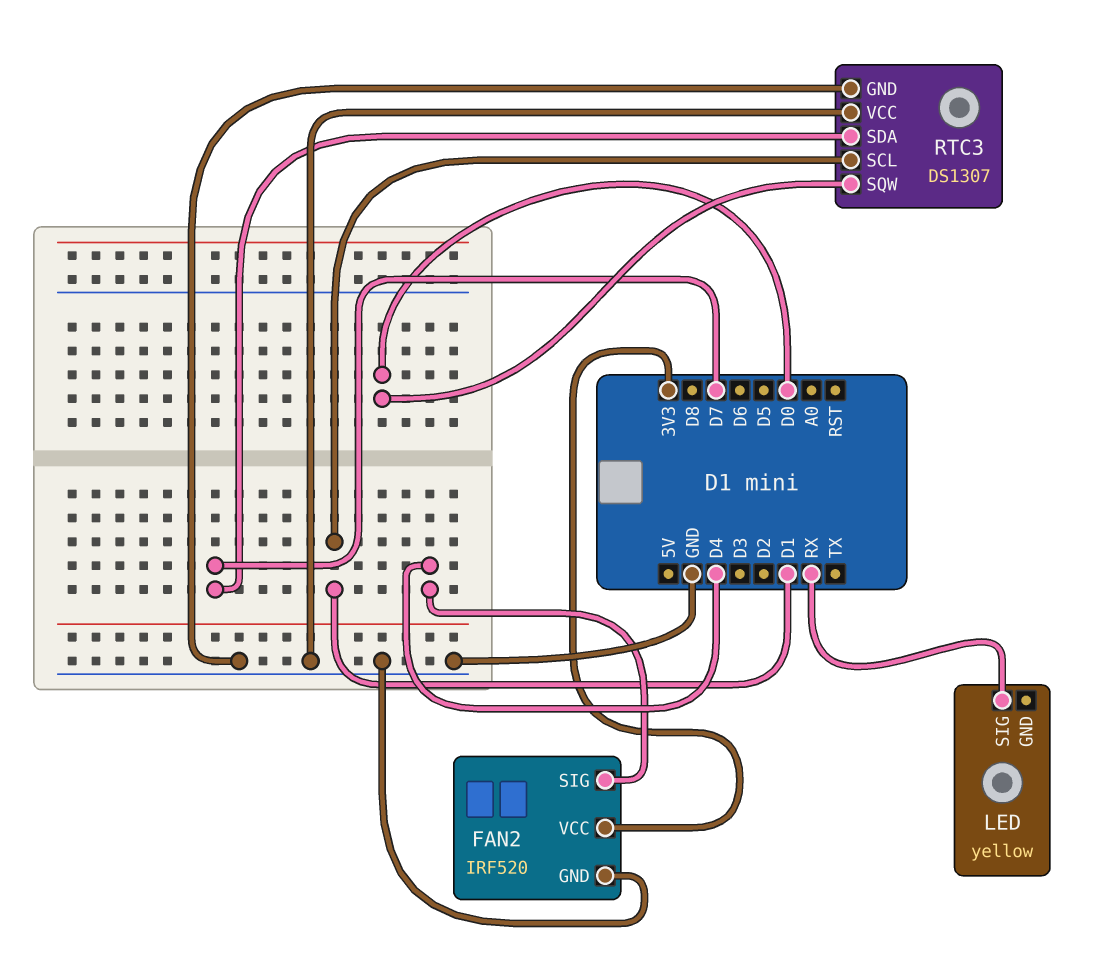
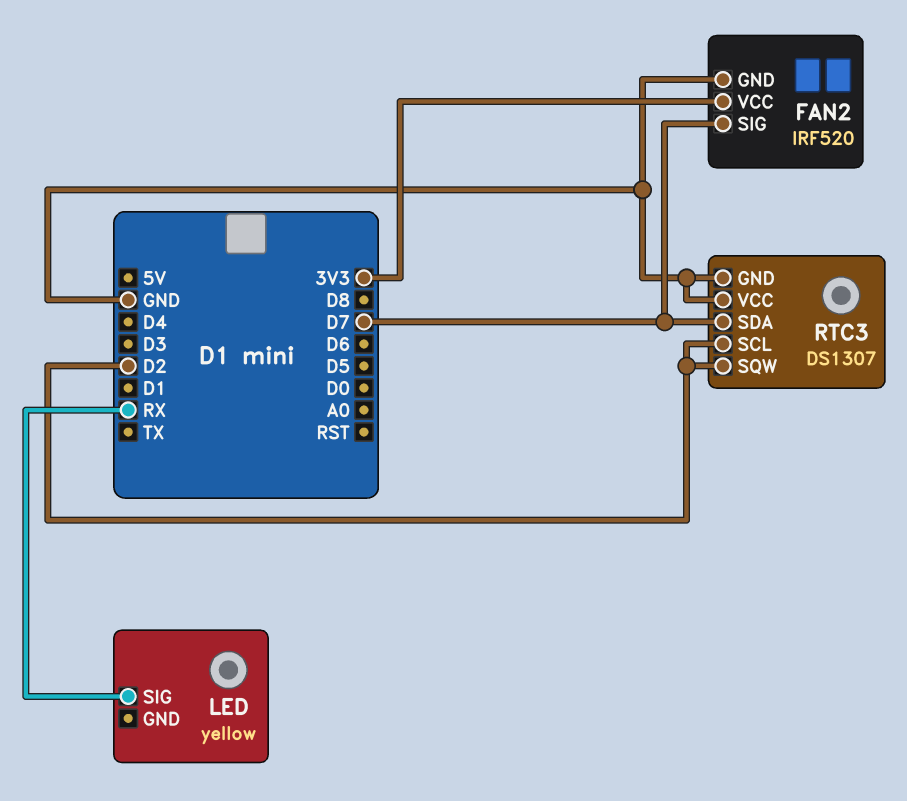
FAN2 pin SIG: D4 -> D7
RTC3 pin SCL: D1 -> D2
RTC3 pin SQW: D0 -> D2

